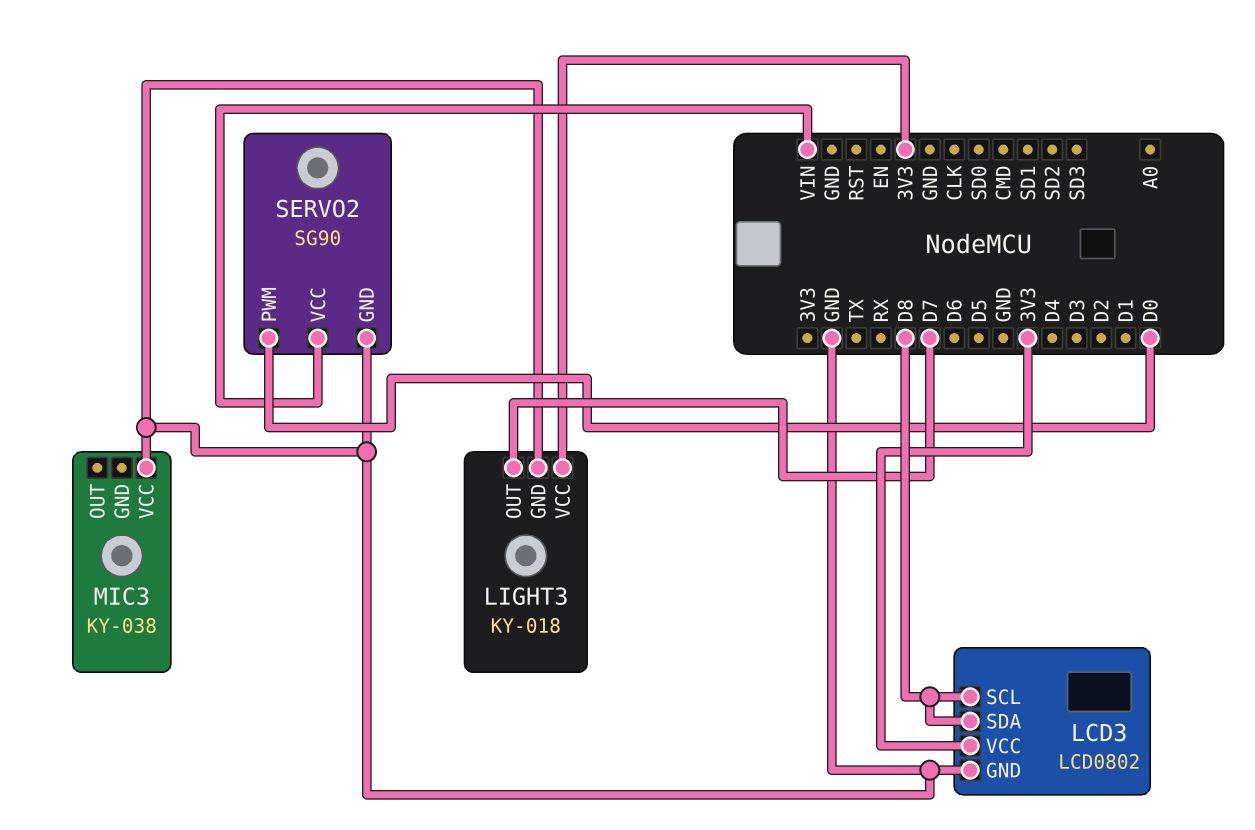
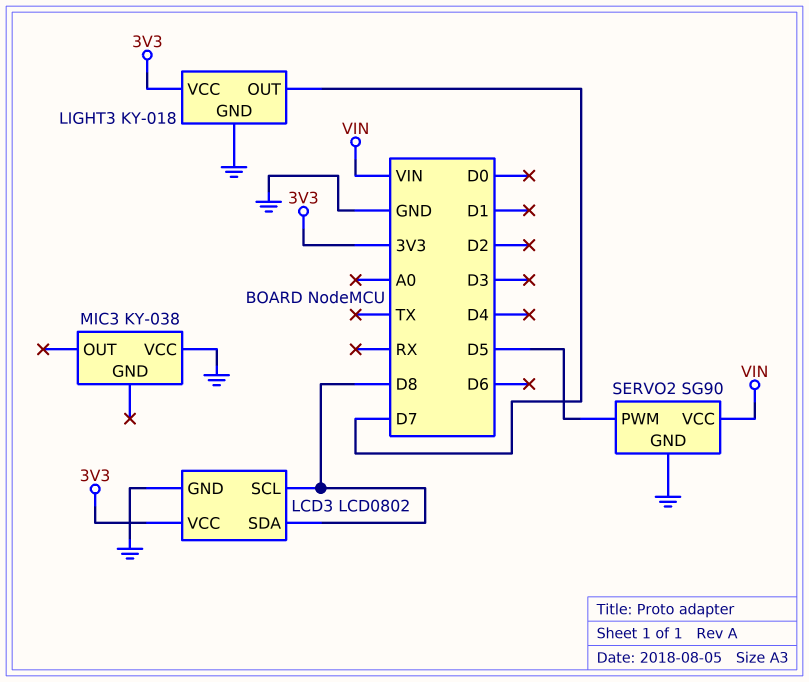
SERVO2 pin PWM: D0 -> D5

